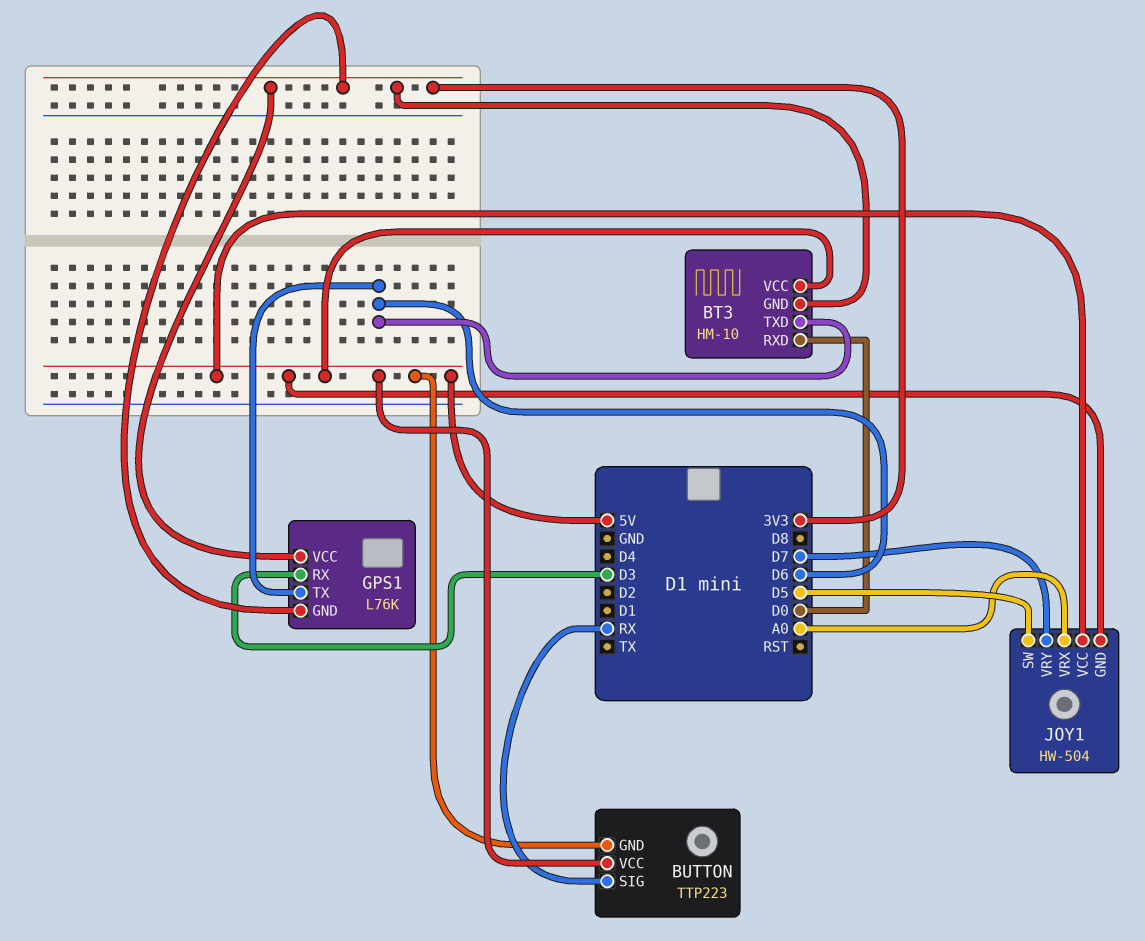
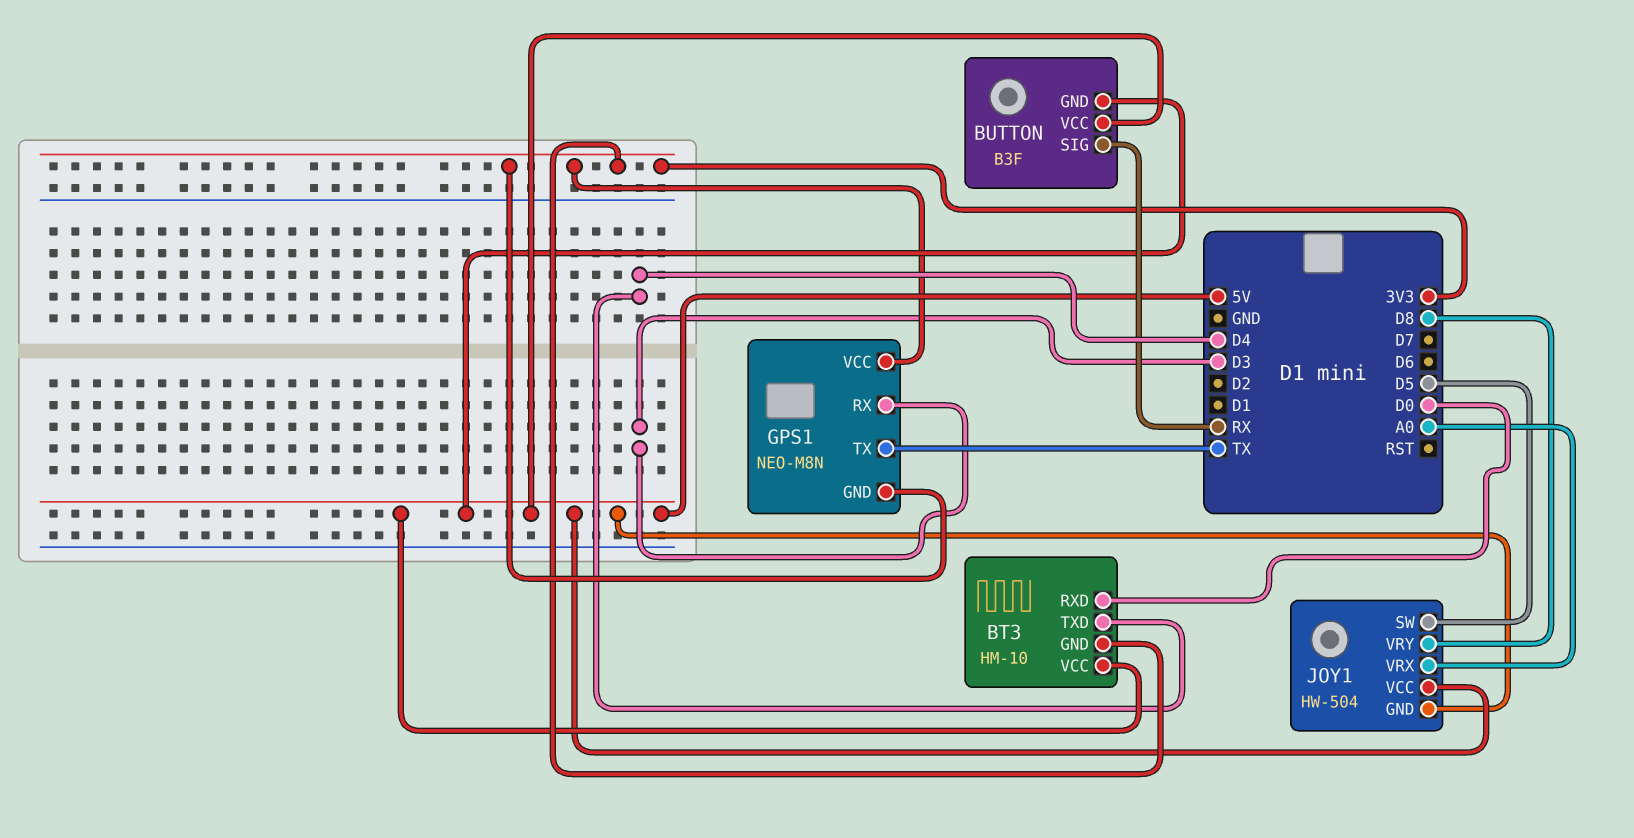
BT3 pin TXD: D6 -> D4
BUTTON: TTP223 -> B3F
GPS1: L76K -> NEO-M8N
GPS1 pin TX: D6 -> TX
JOY1 pin VRY: D7 -> D8

